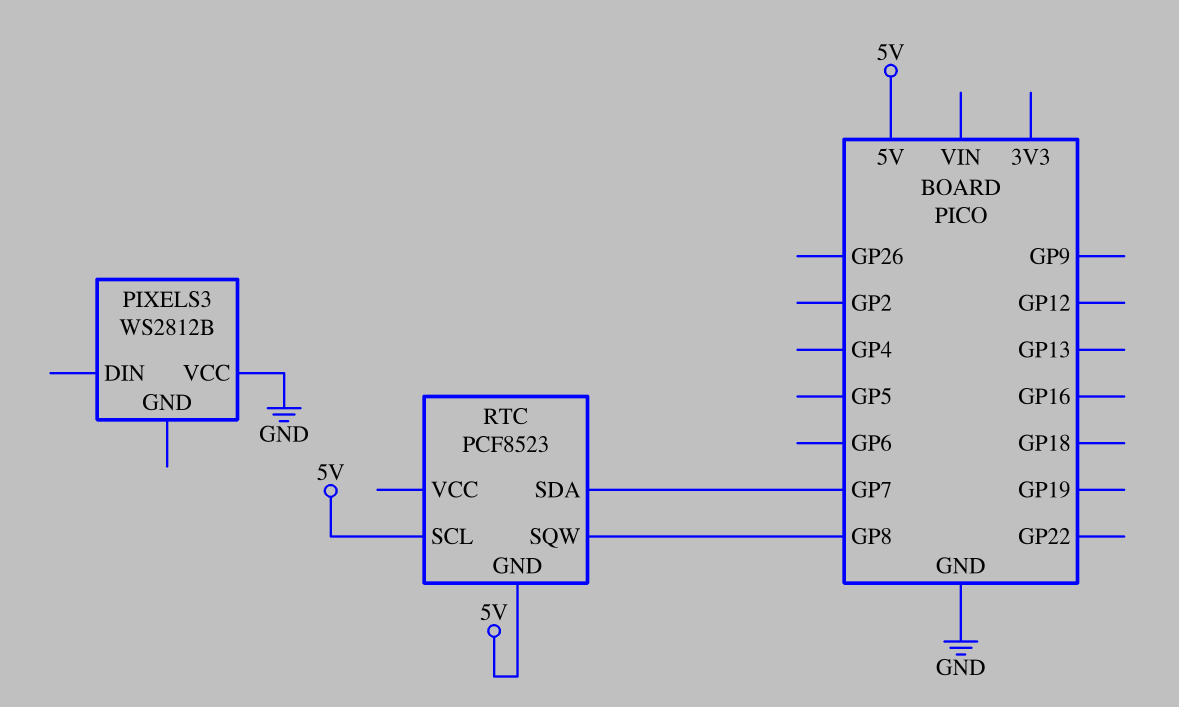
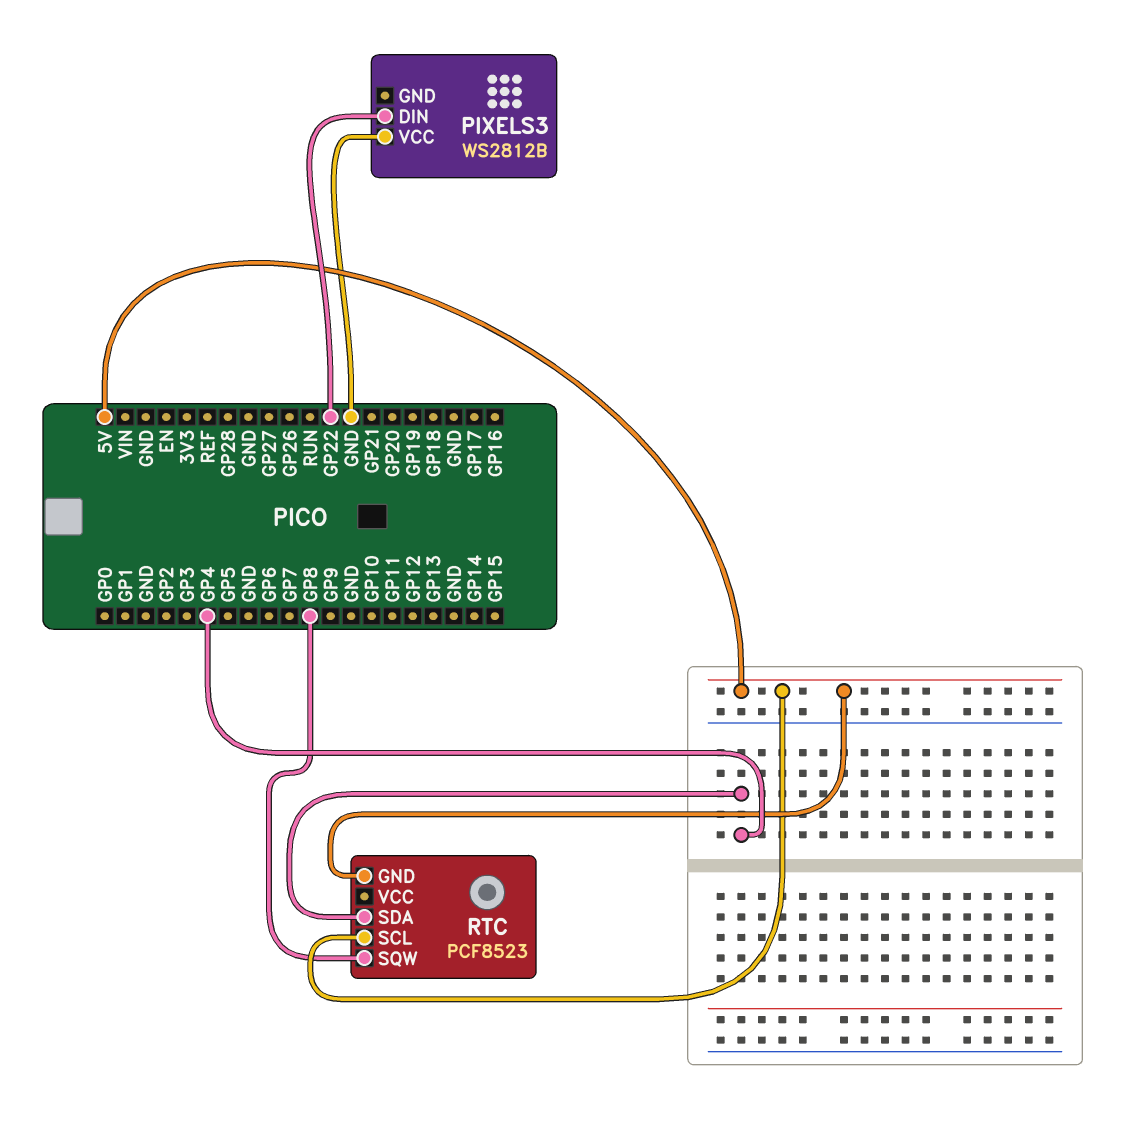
PIXELS3 pin DIN: none -> GP22
RTC pin SDA: GP7 -> GP4

